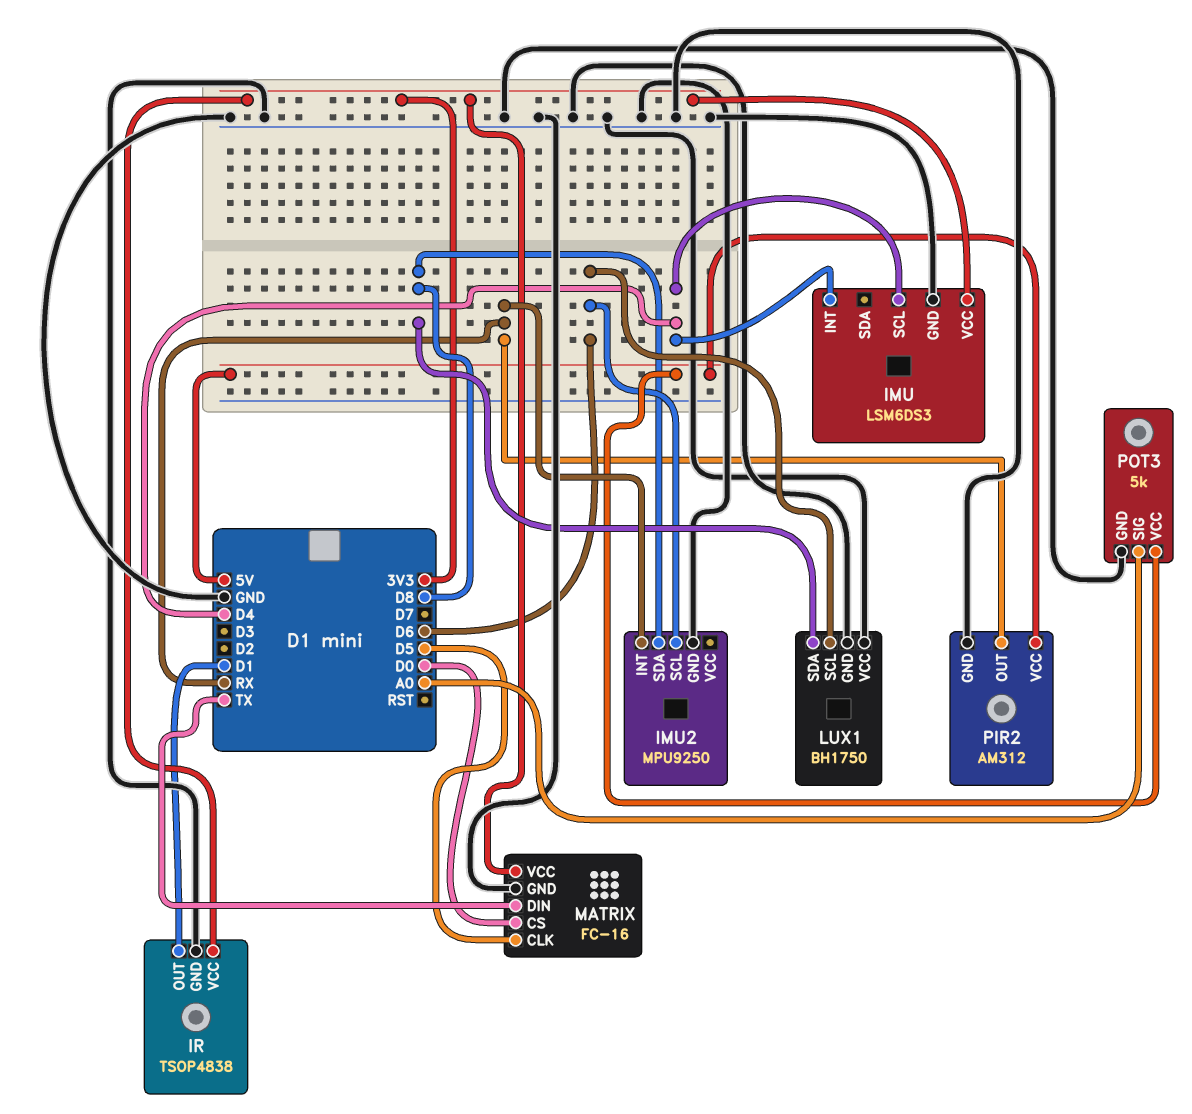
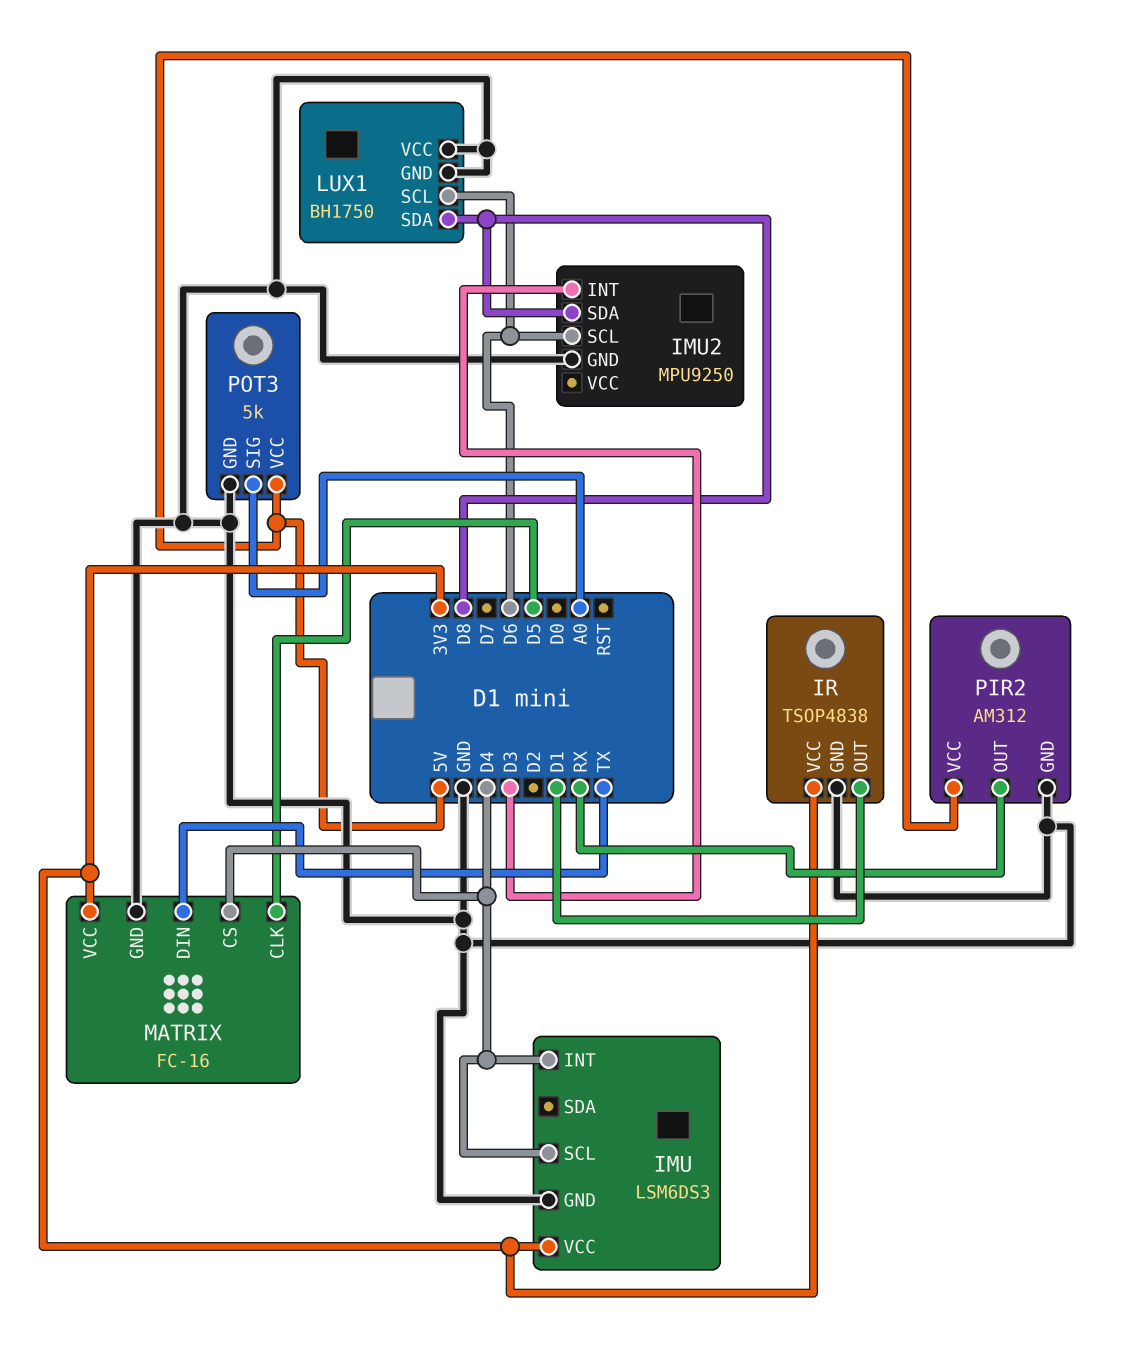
IMU2 pin INT: RX -> D3
MATRIX pin CS: D0 -> D4

